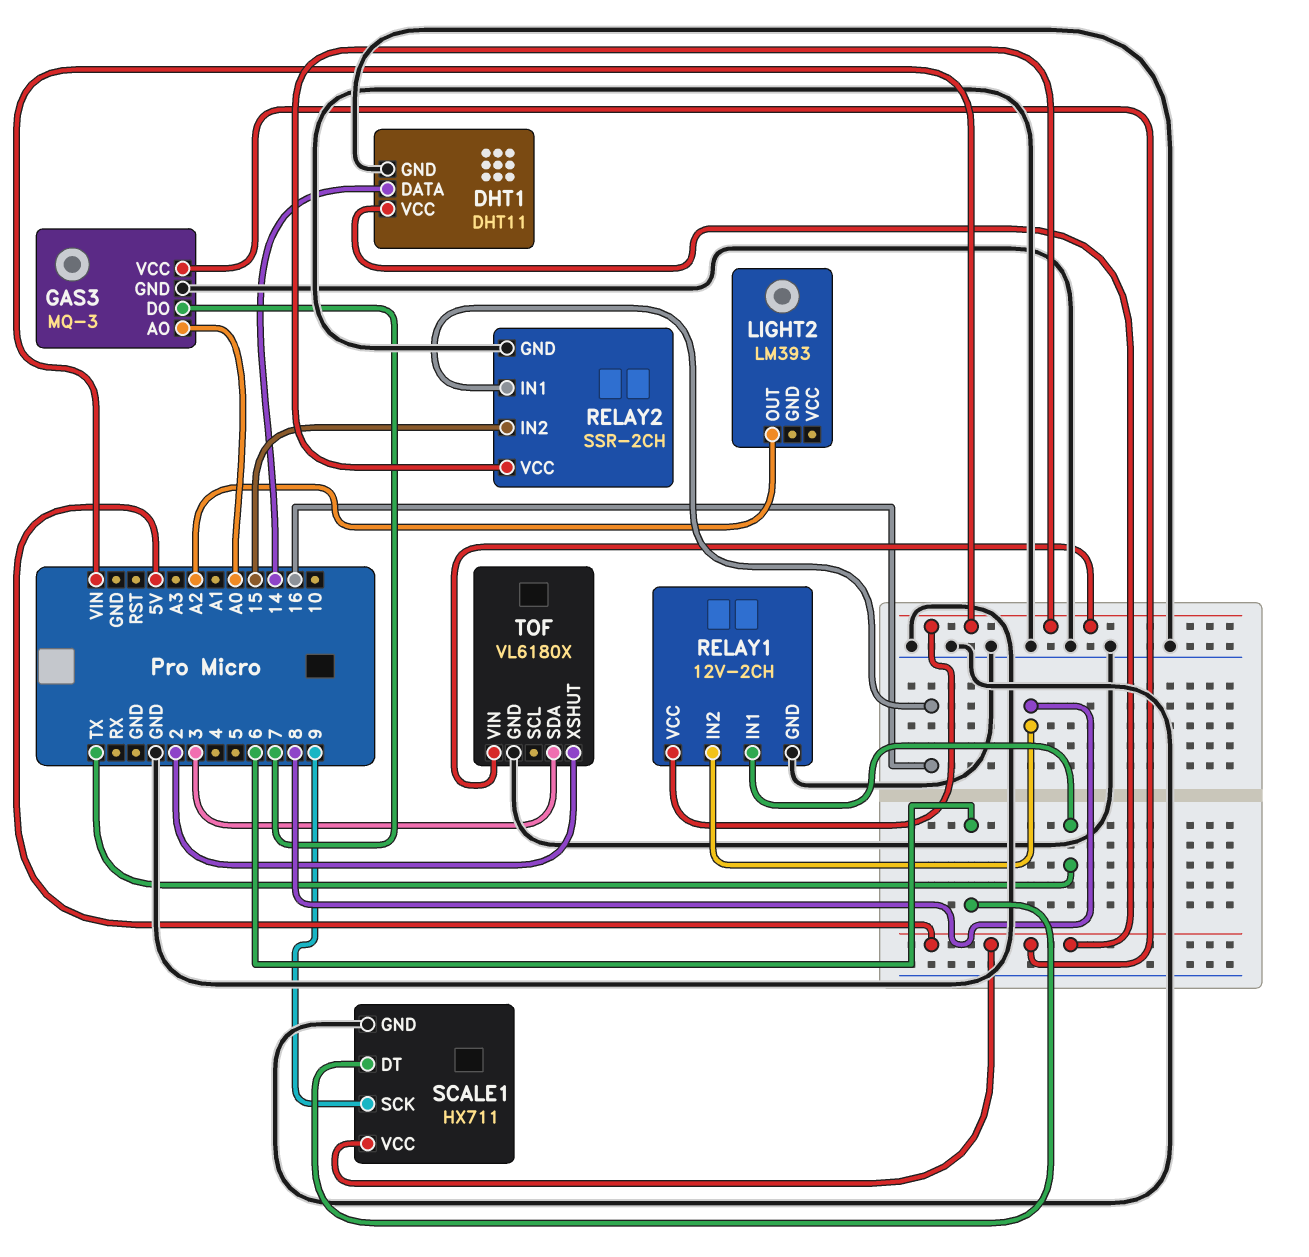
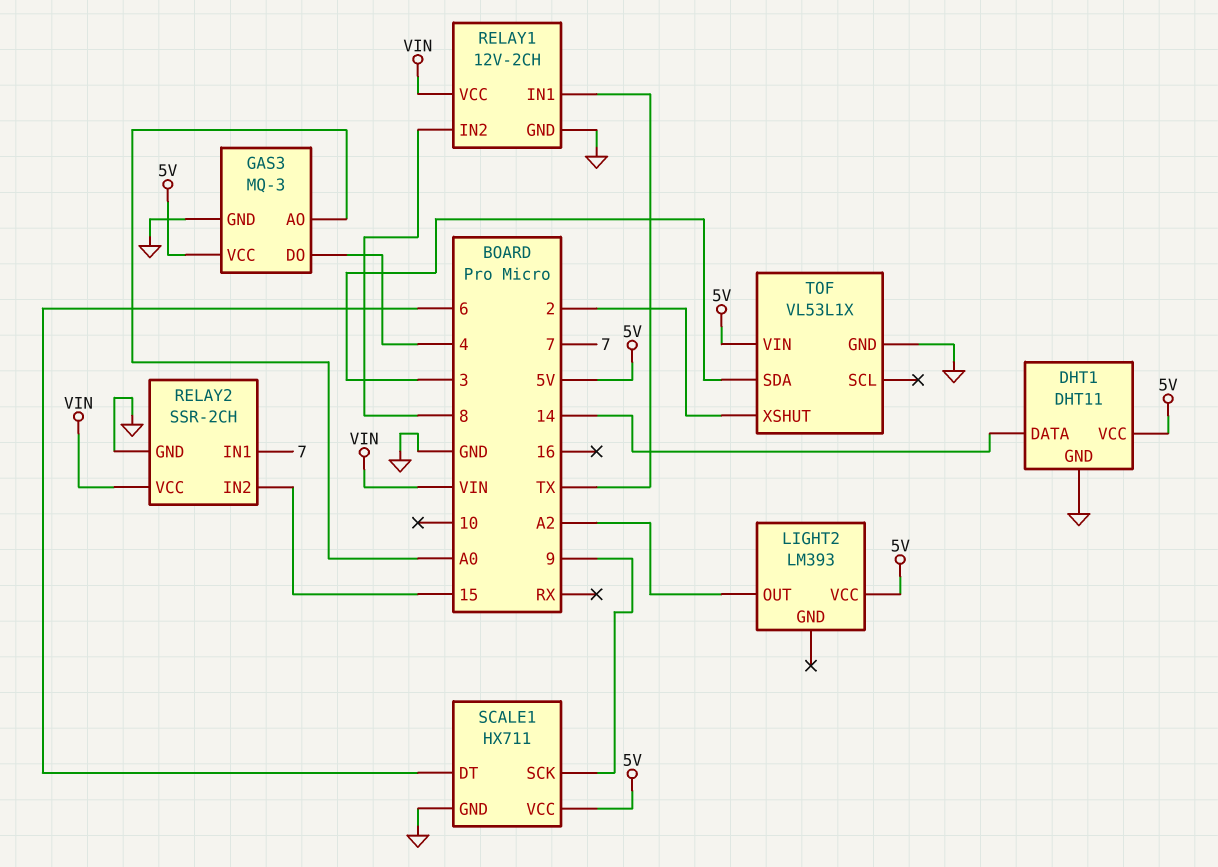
GAS3 pin DO: 7 -> 4
LIGHT2 pin VCC: none -> 5V
RELAY2 pin IN1: 16 -> 7
TOF: VL6180X -> VL53L1X
TOF pin VIN: VIN -> 5V

